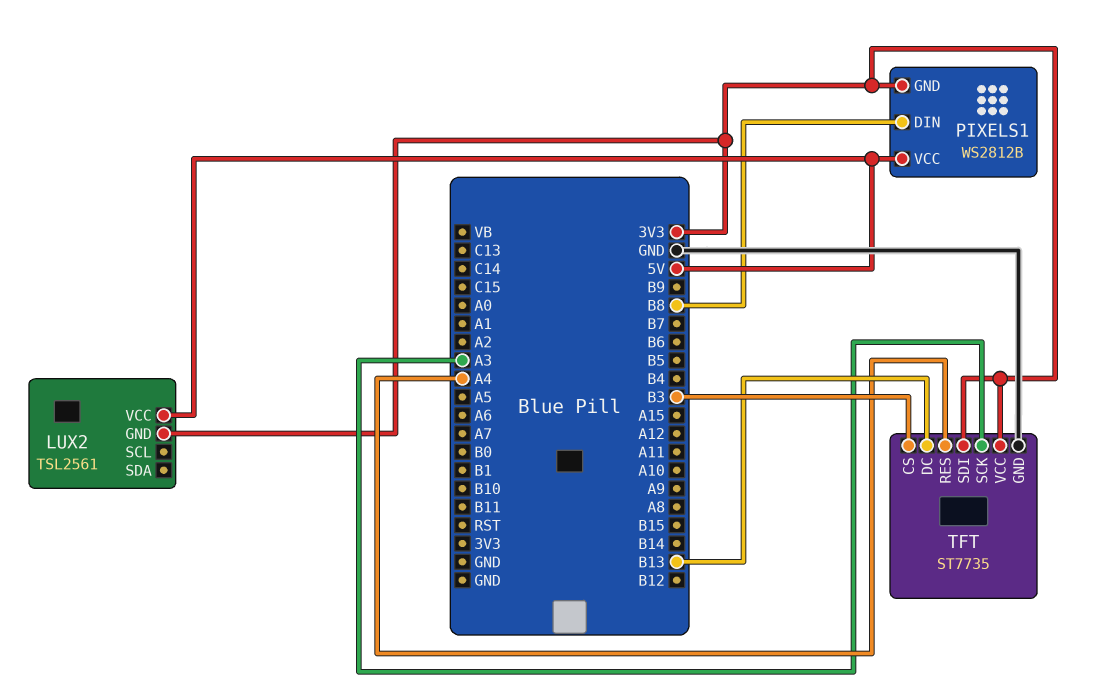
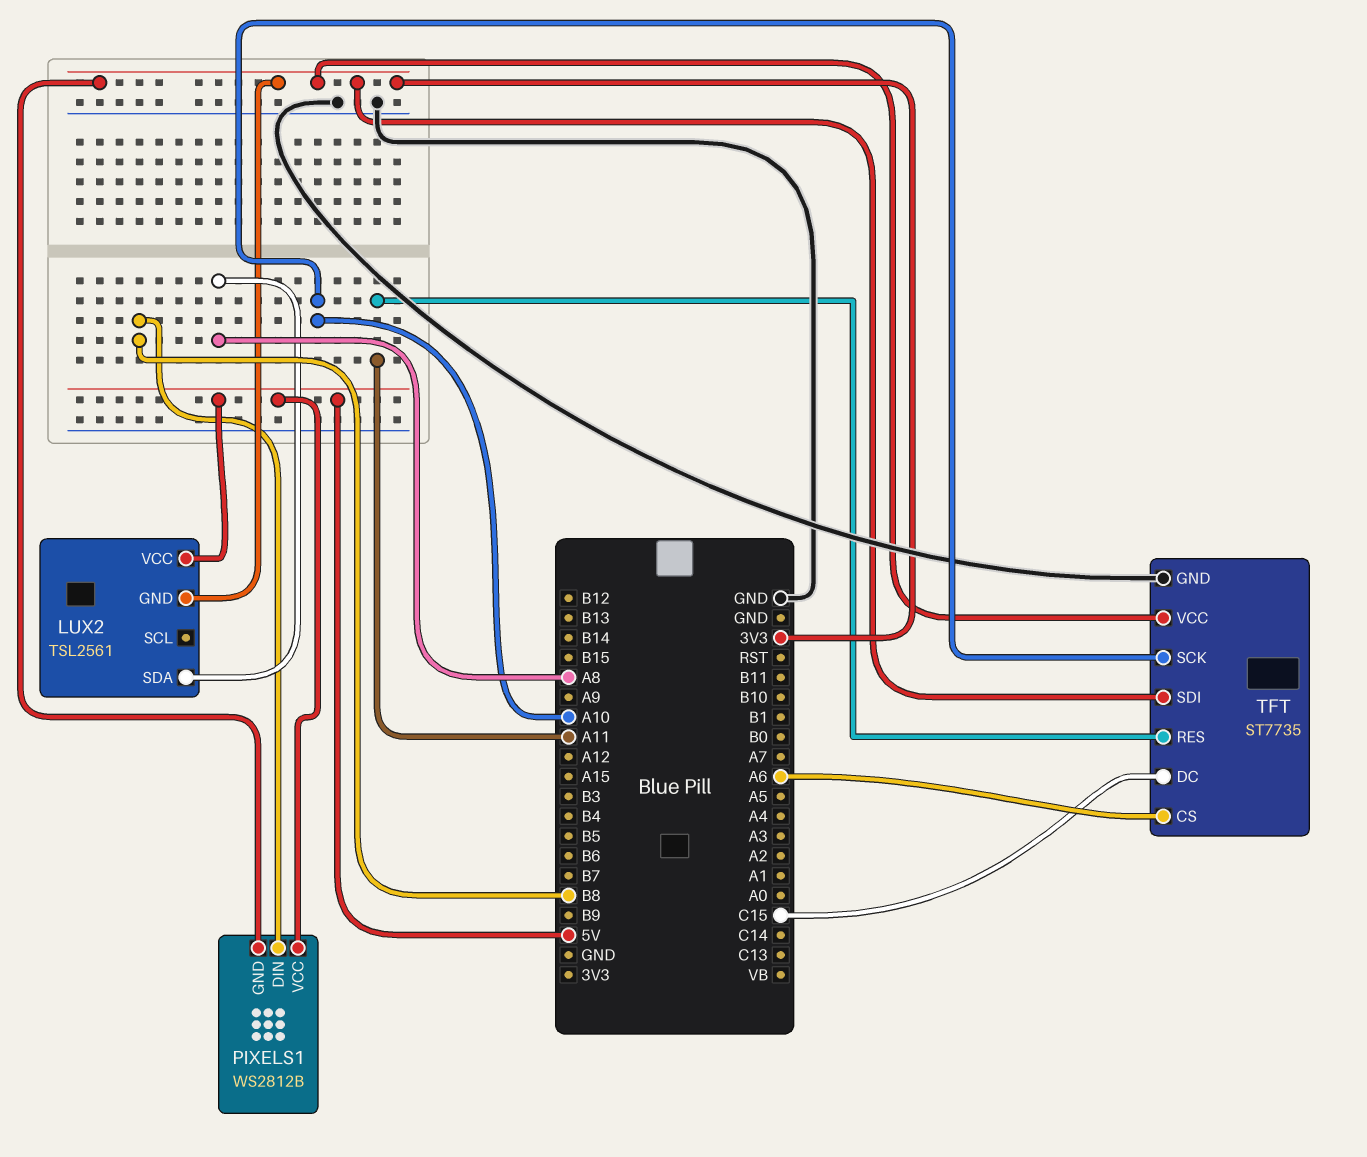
LUX2 pin SDA: none -> A8
TFT pin CS: B3 -> A6
TFT pin DC: B13 -> C15
TFT pin RES: A4 -> A11
TFT pin SCK: A3 -> A10

